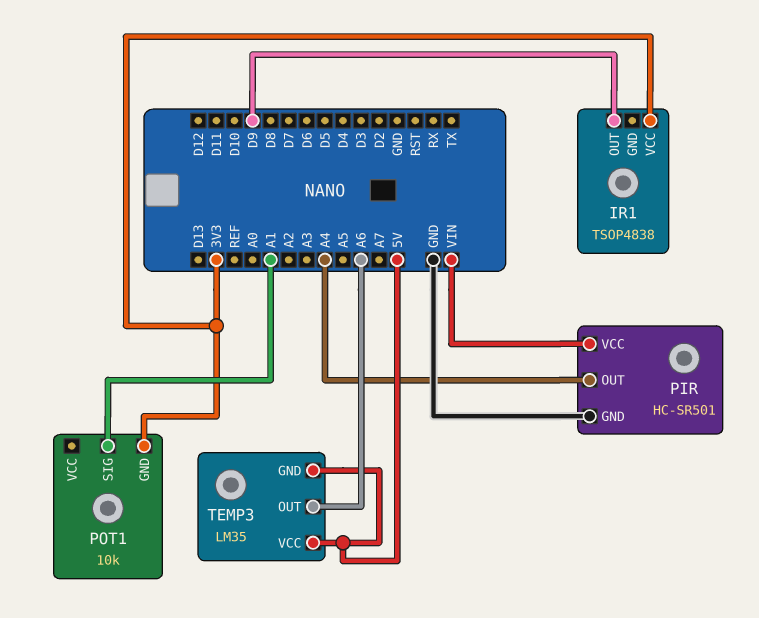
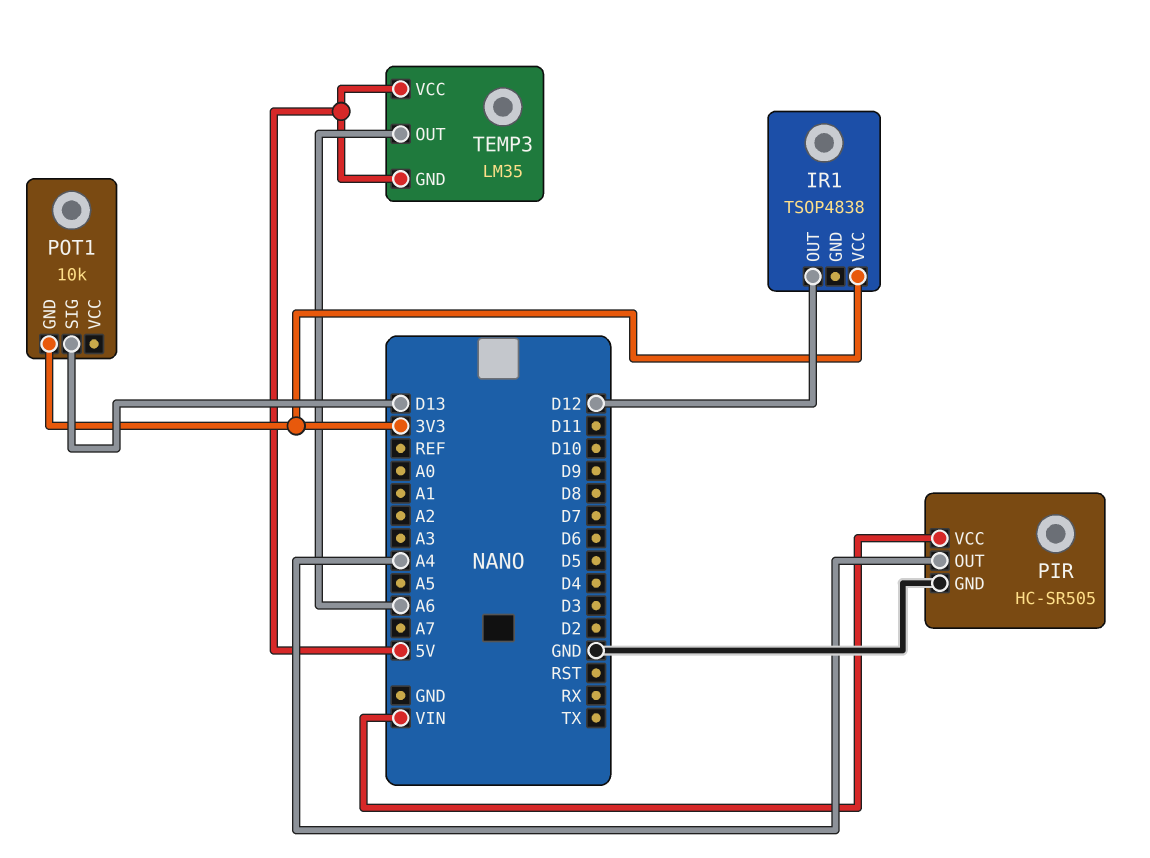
IR1 pin OUT: D9 -> D12
PIR: HC-SR501 -> HC-SR505
POT1 pin SIG: A1 -> D13

